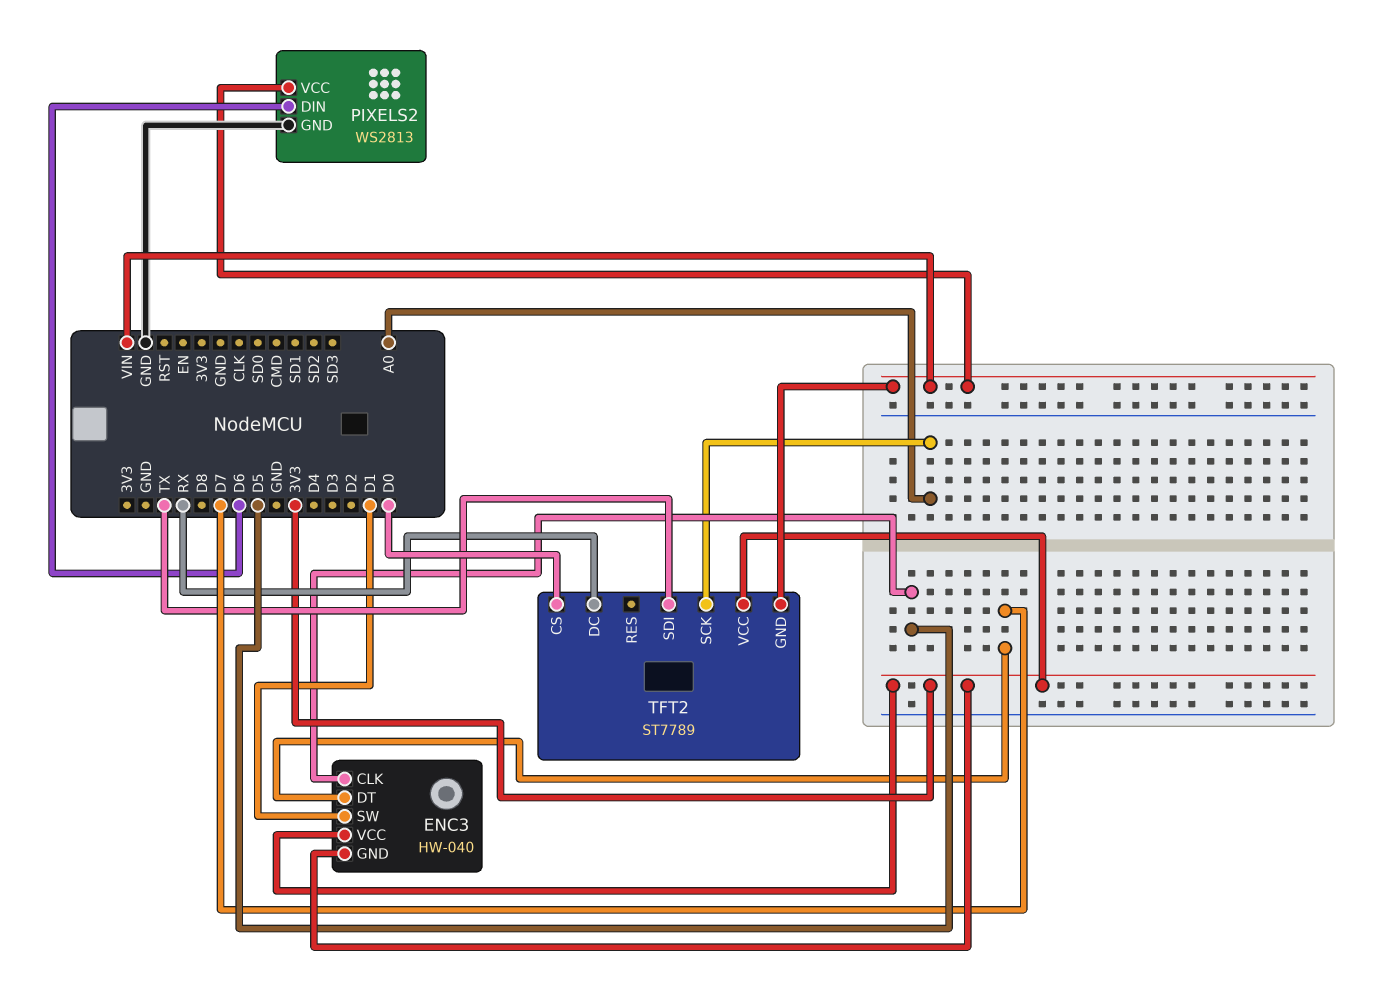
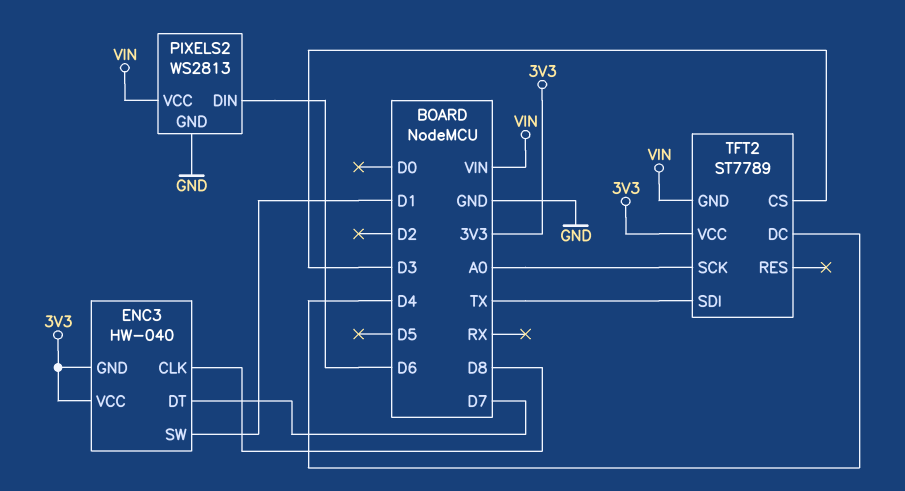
ENC3 pin CLK: D5 -> D8
TFT2 pin CS: D0 -> D3
TFT2 pin DC: RX -> D4

